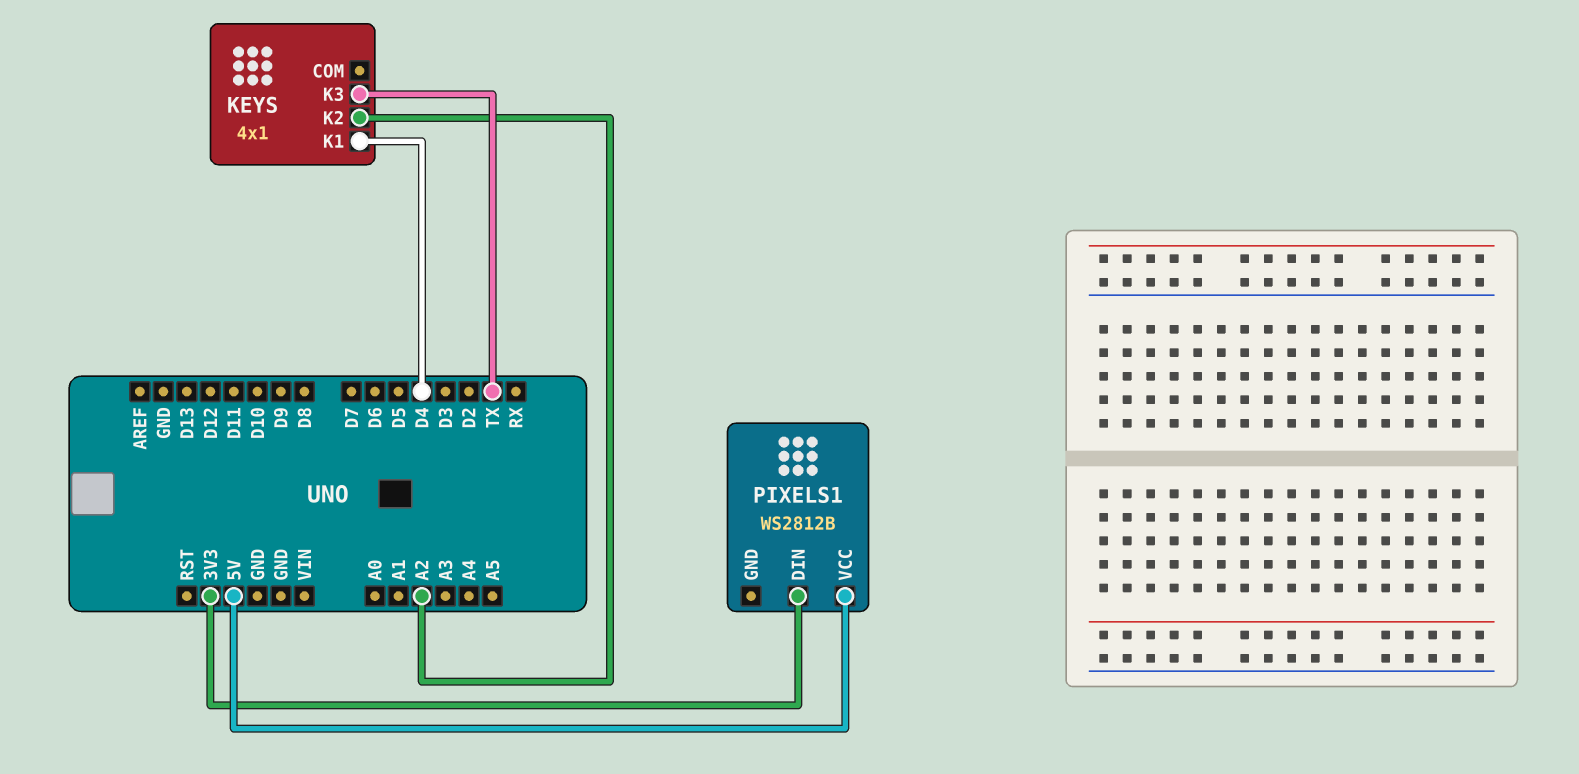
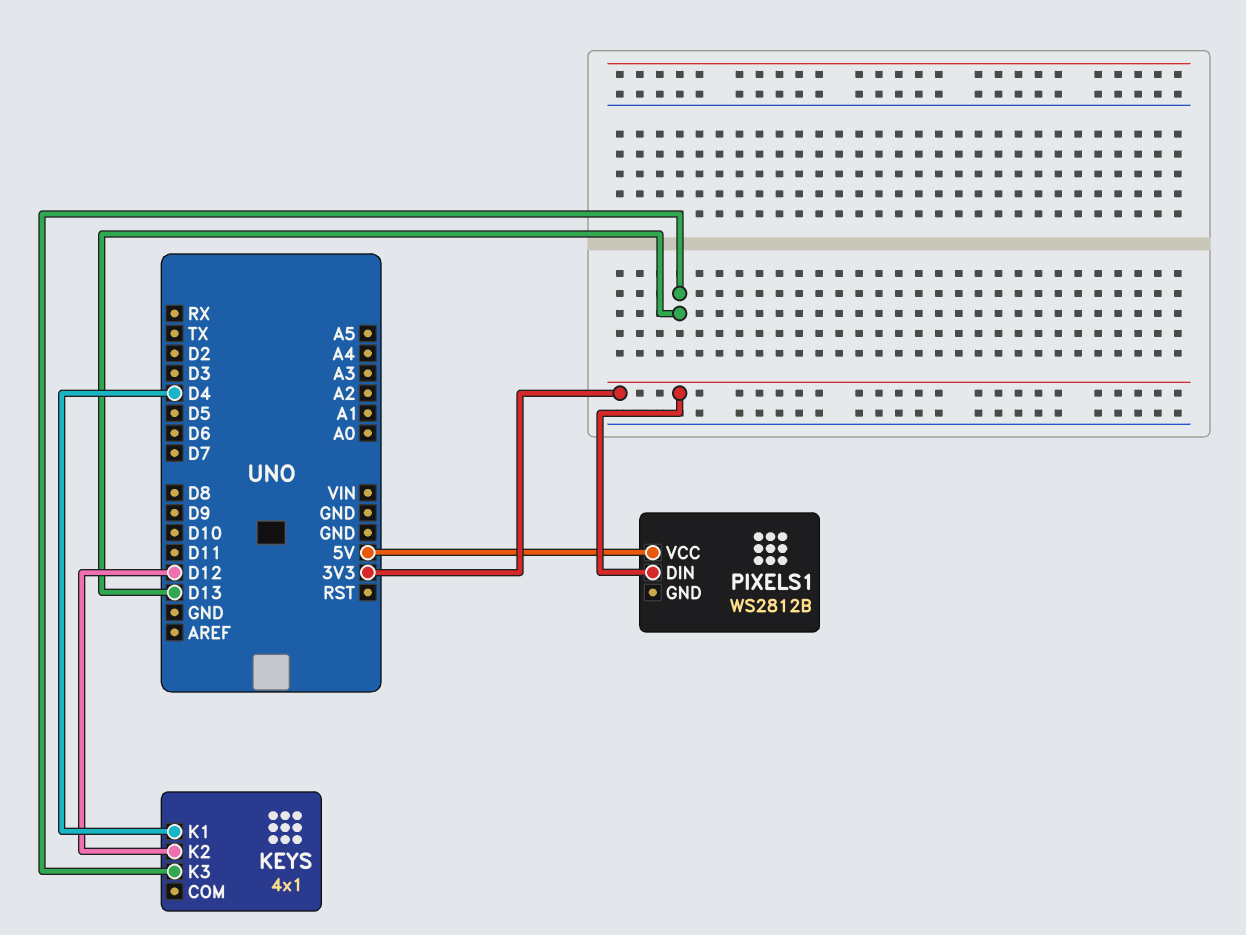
KEYS pin K2: A2 -> D12
KEYS pin K3: TX -> D13

